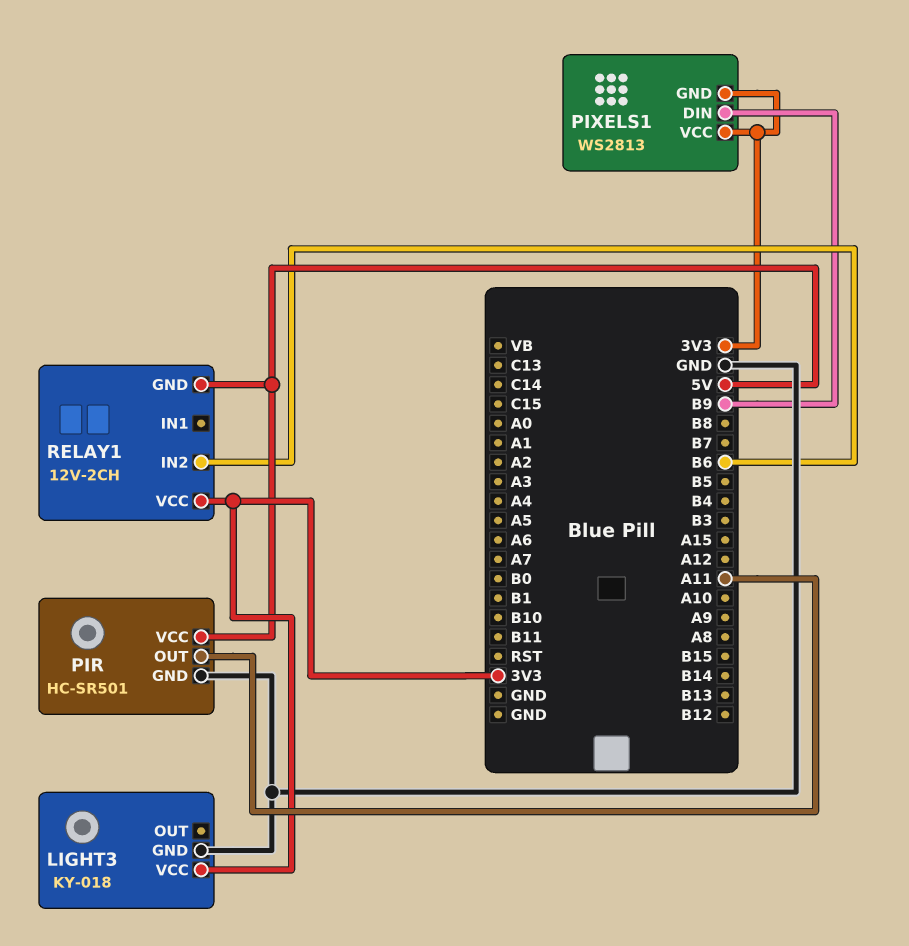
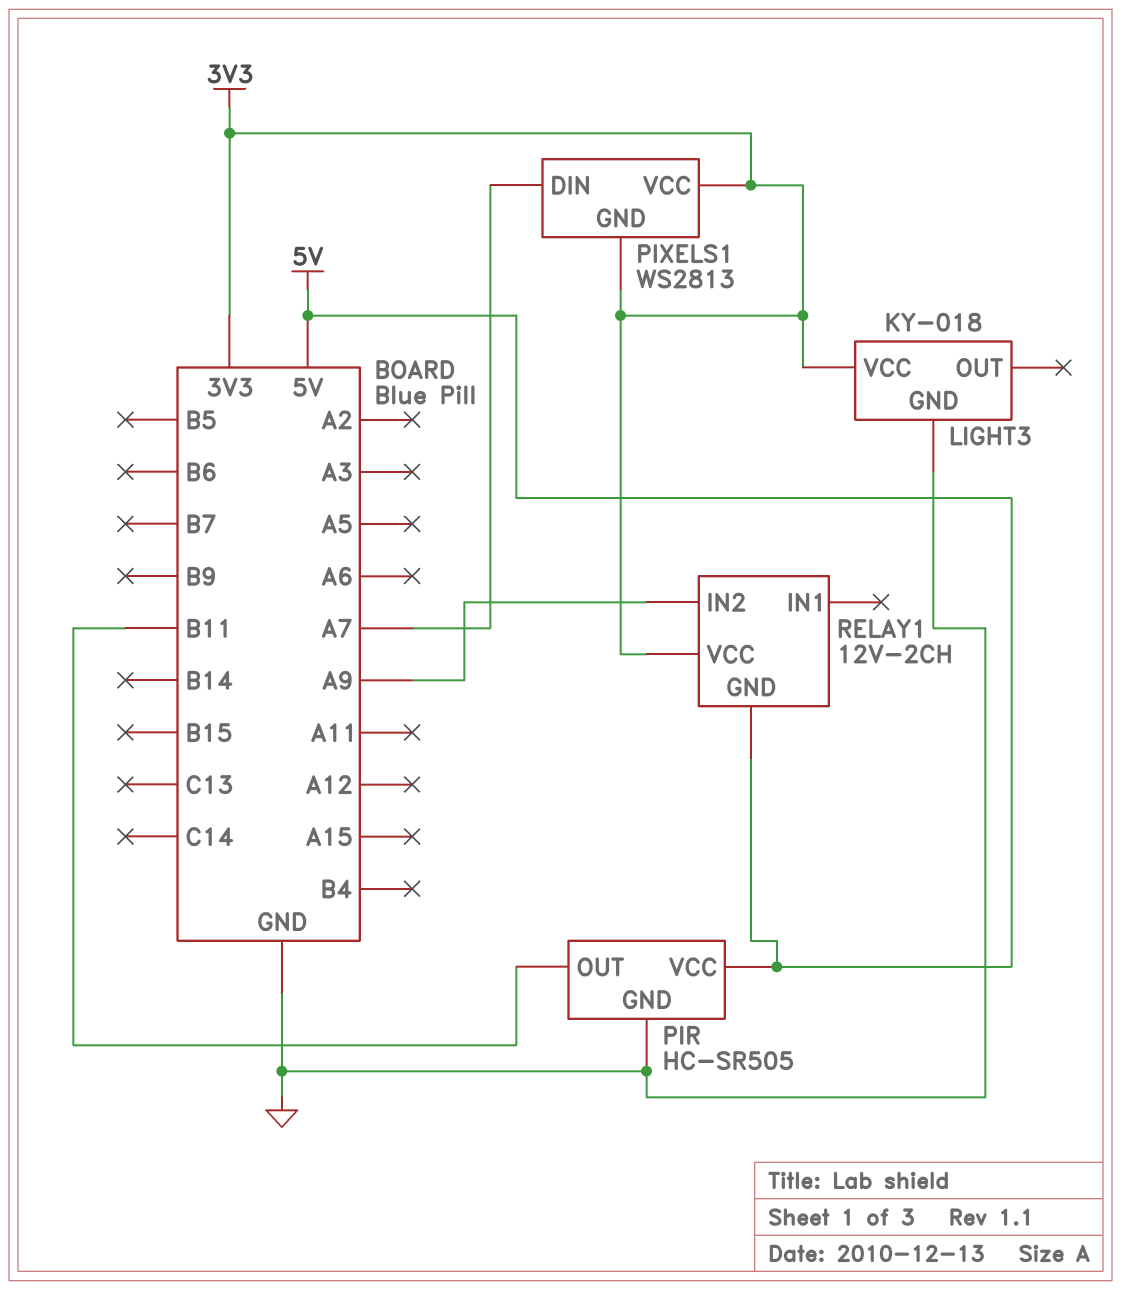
PIR: HC-SR501 -> HC-SR505
PIR pin OUT: A11 -> B11
PIXELS1 pin DIN: B9 -> A7
RELAY1 pin IN2: B6 -> A9

